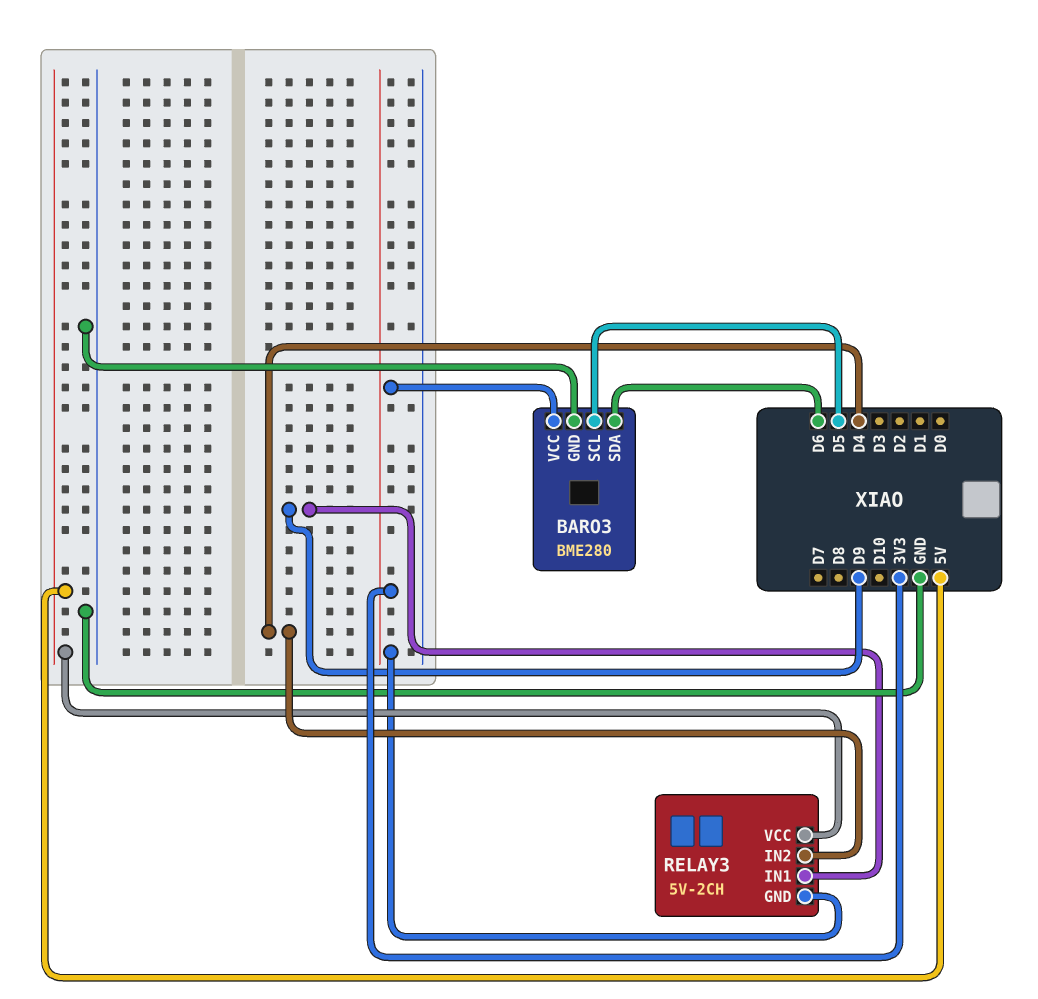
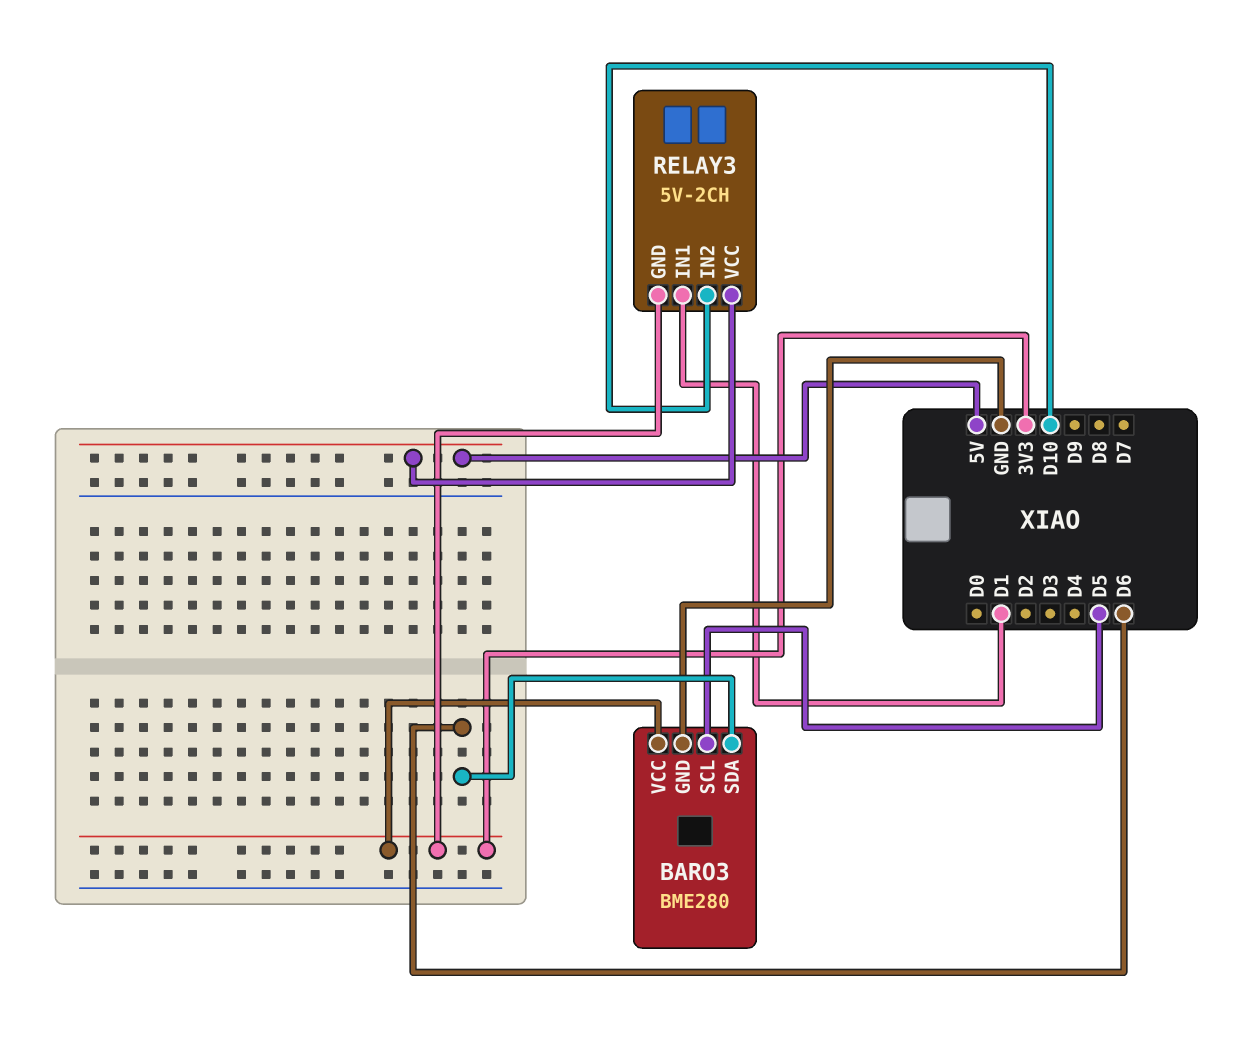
RELAY3 pin IN1: D9 -> D1
RELAY3 pin IN2: D4 -> D10

